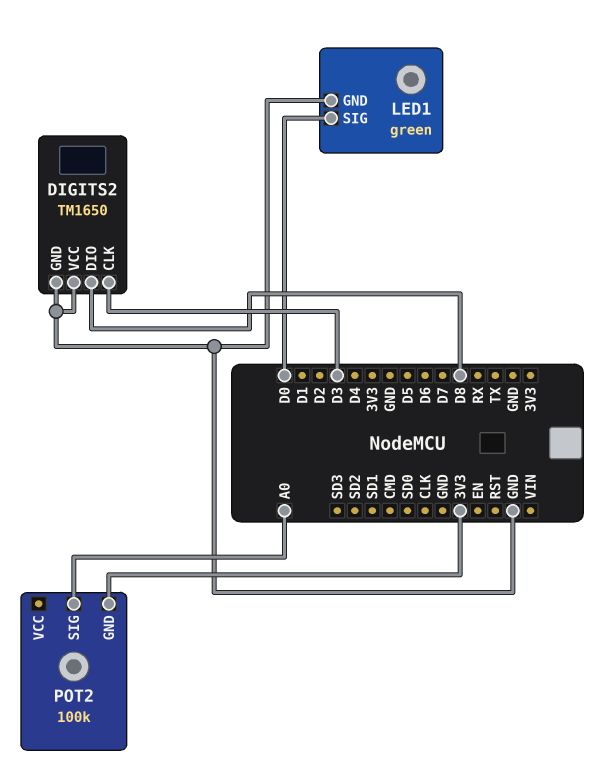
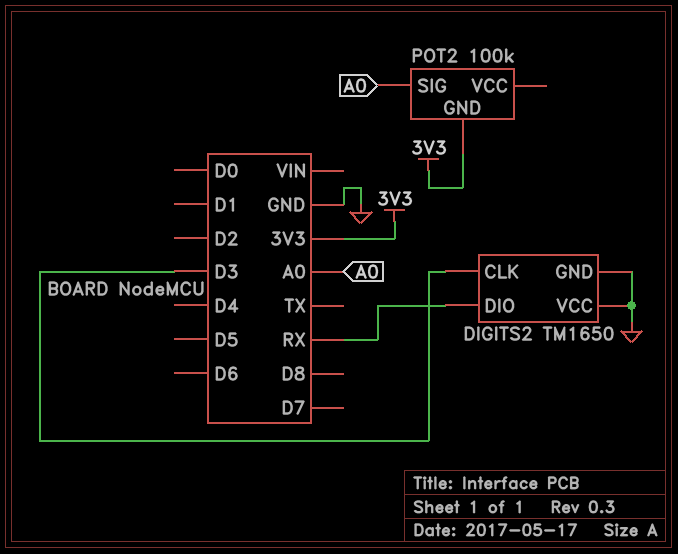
DIGITS2 pin DIO: D8 -> RX
LED1: green -> none
LED1 pin GND: GND -> none
LED1 pin SIG: D0 -> none

